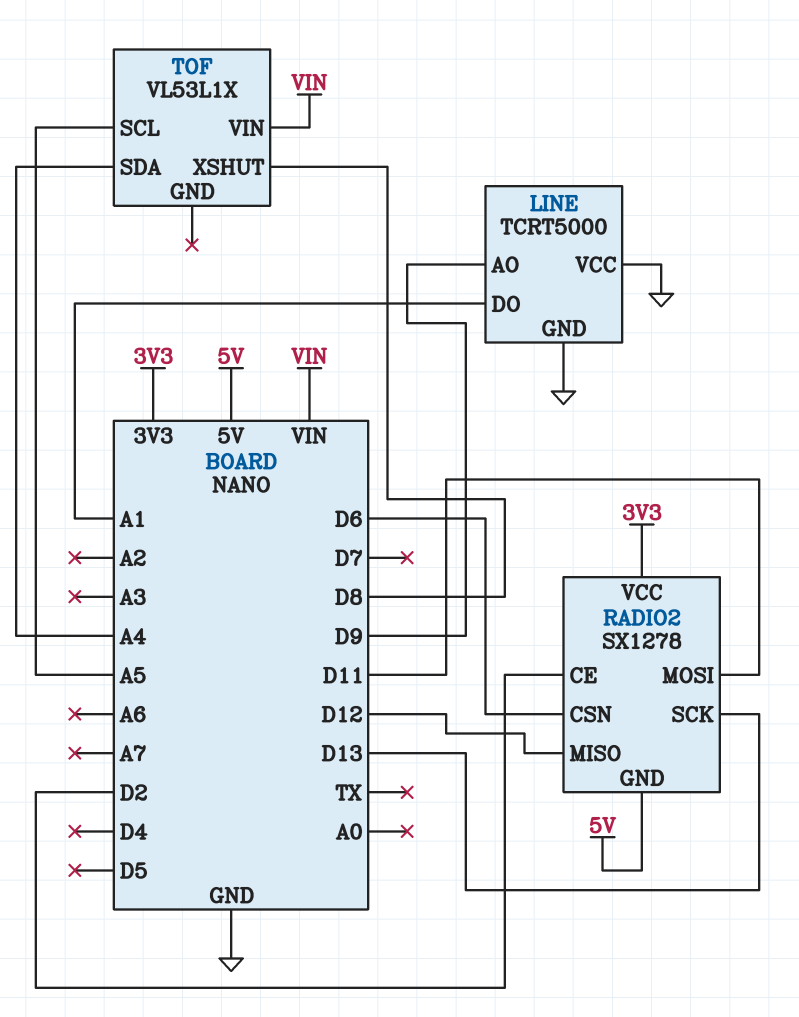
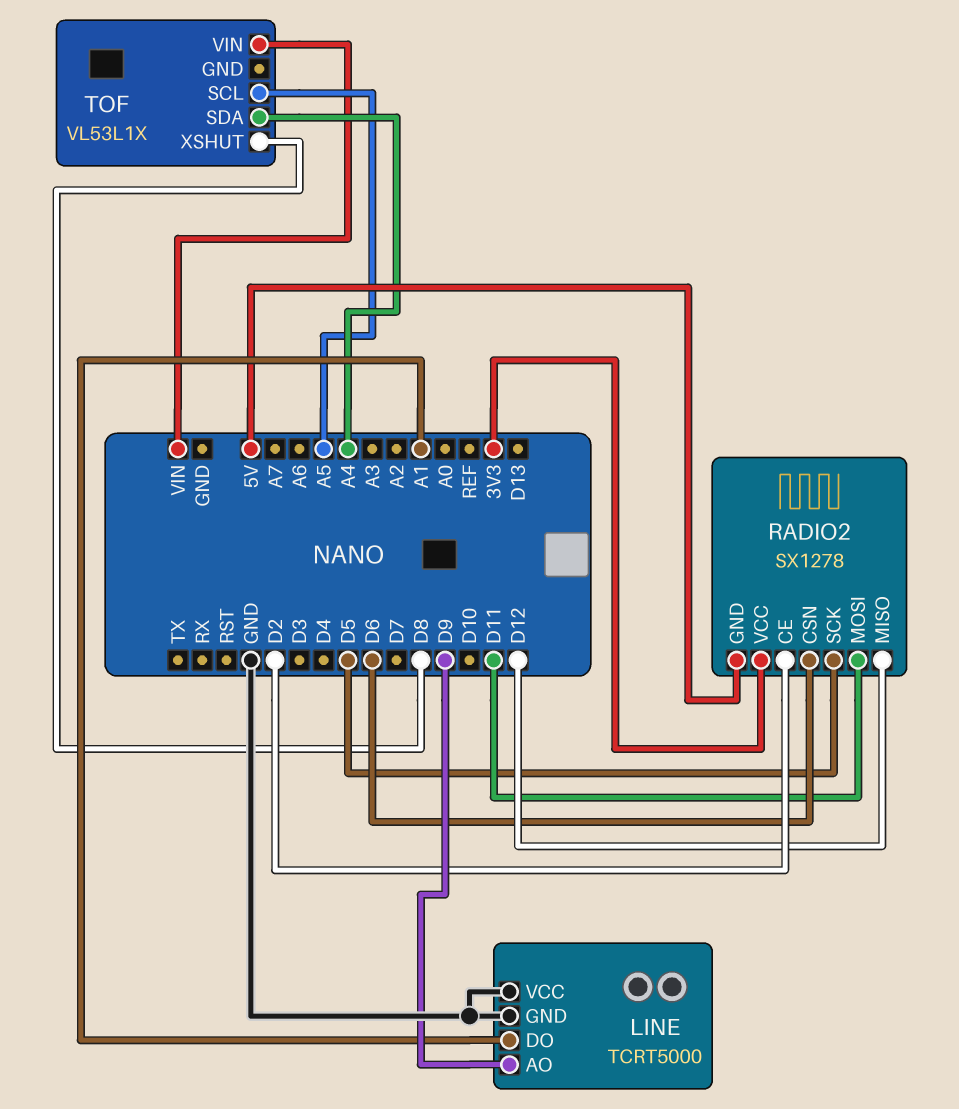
RADIO2 pin SCK: D13 -> D5

